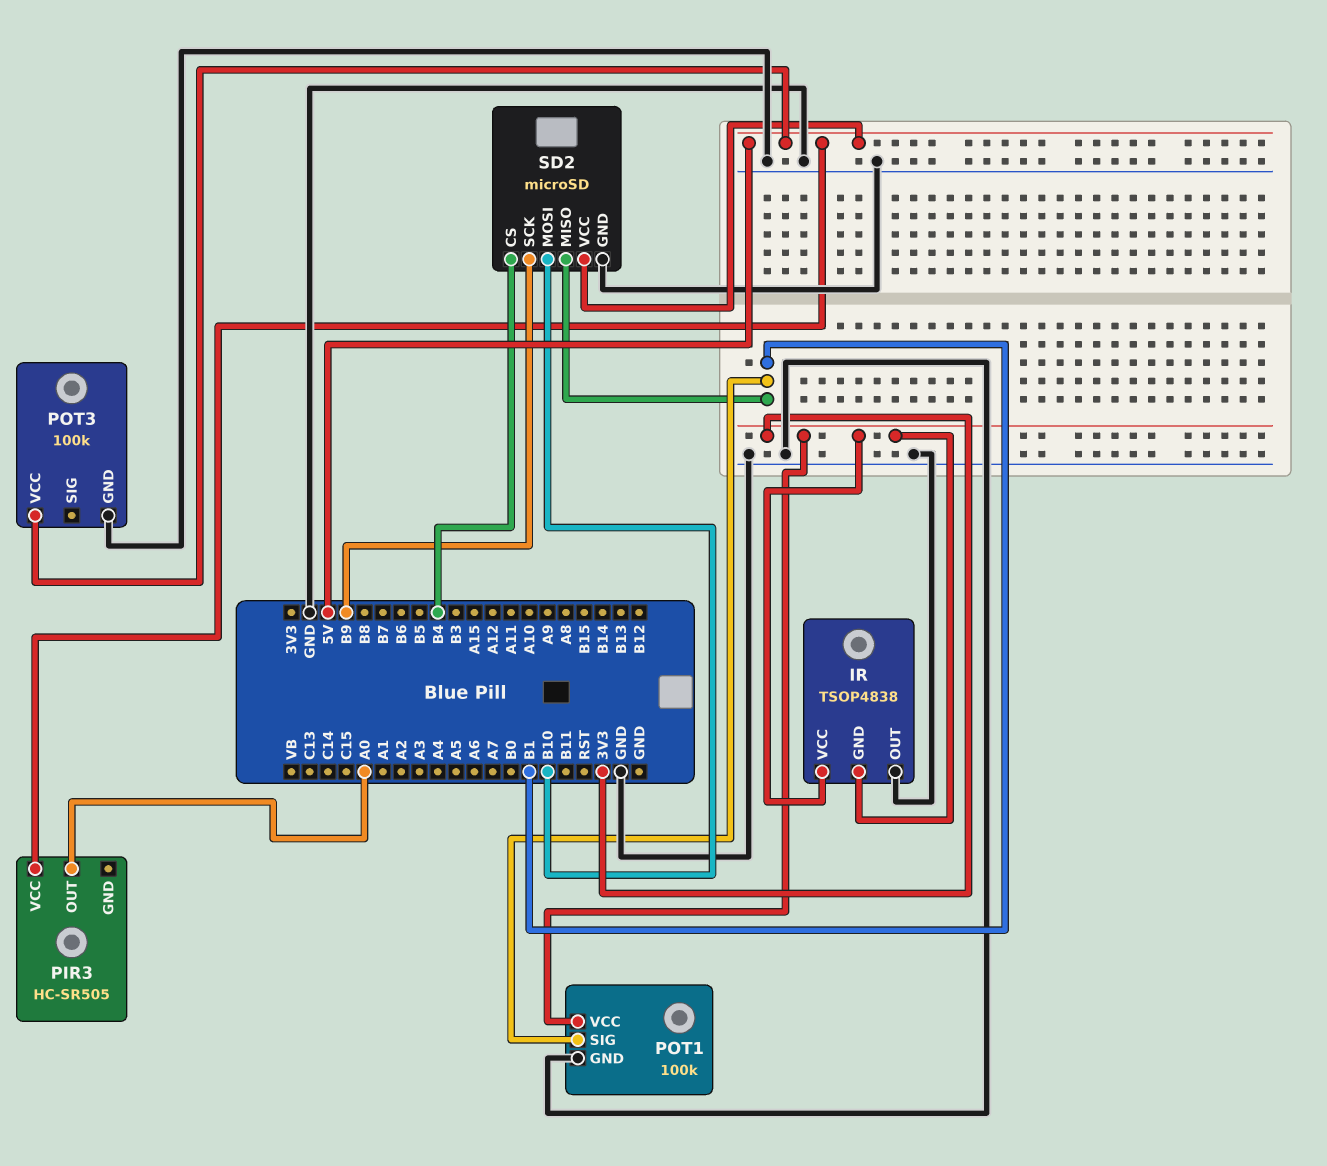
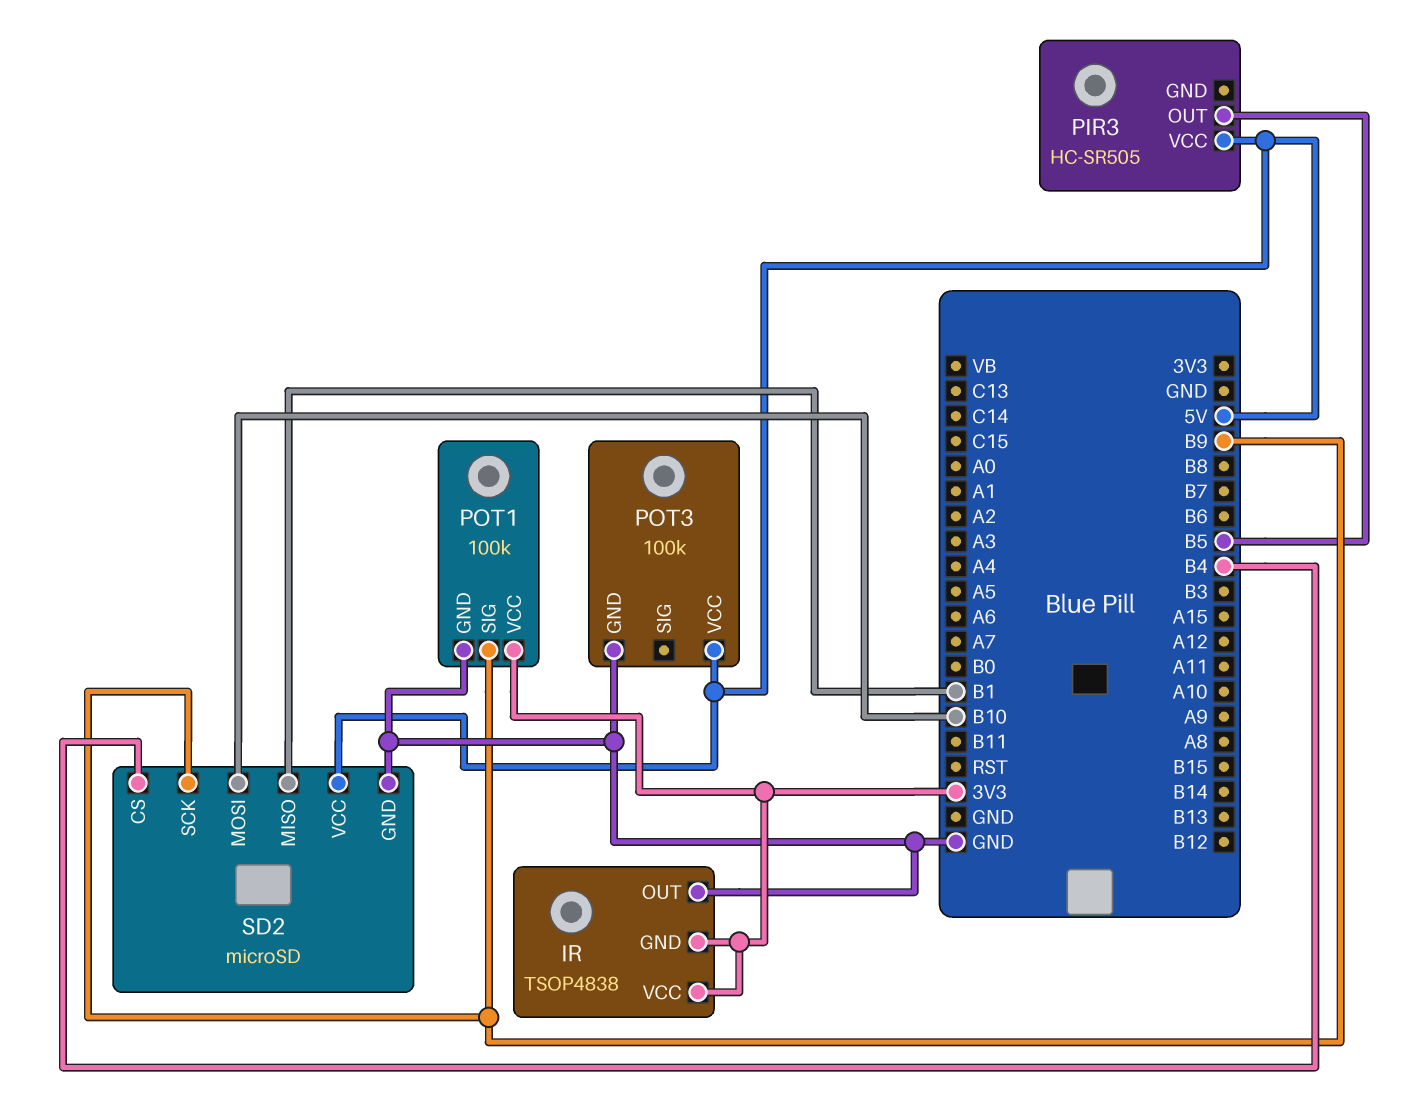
PIR3 pin OUT: A0 -> B5
POT1 pin SIG: B1 -> B9

